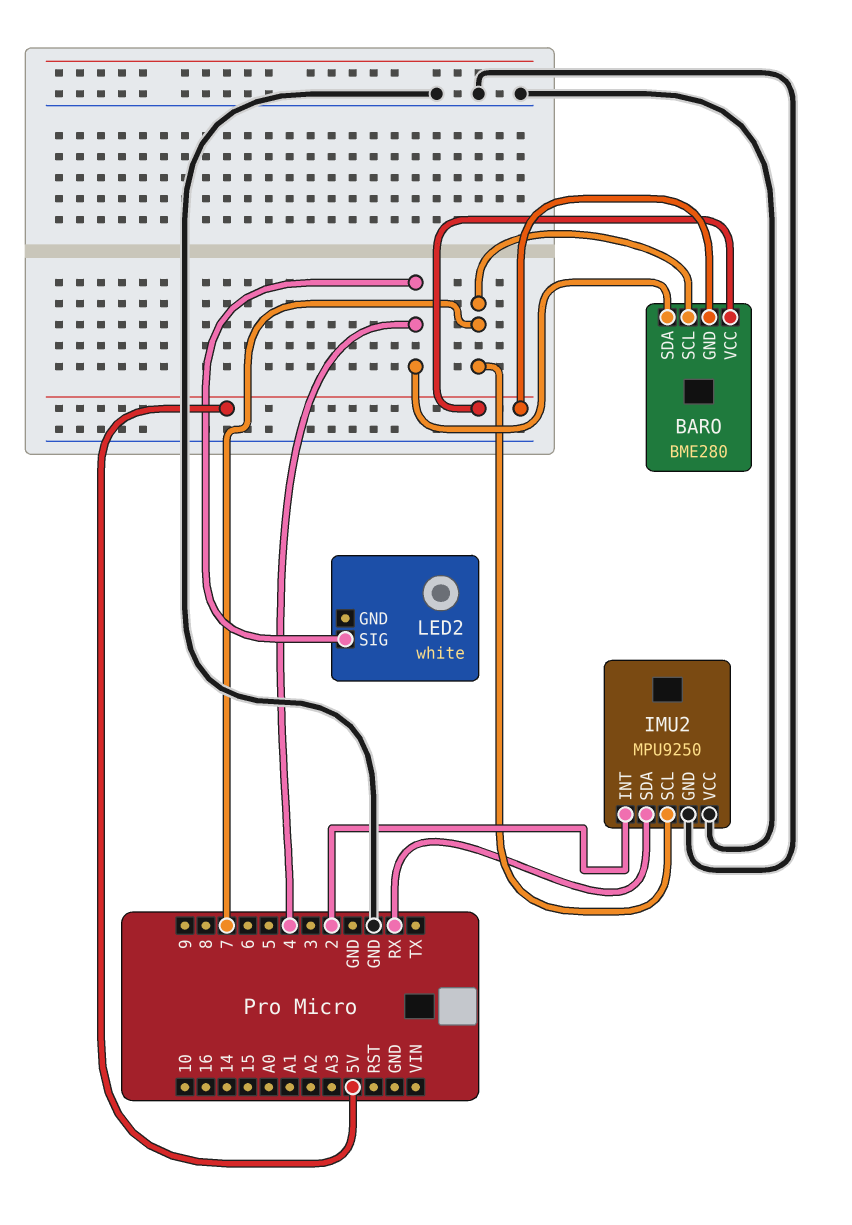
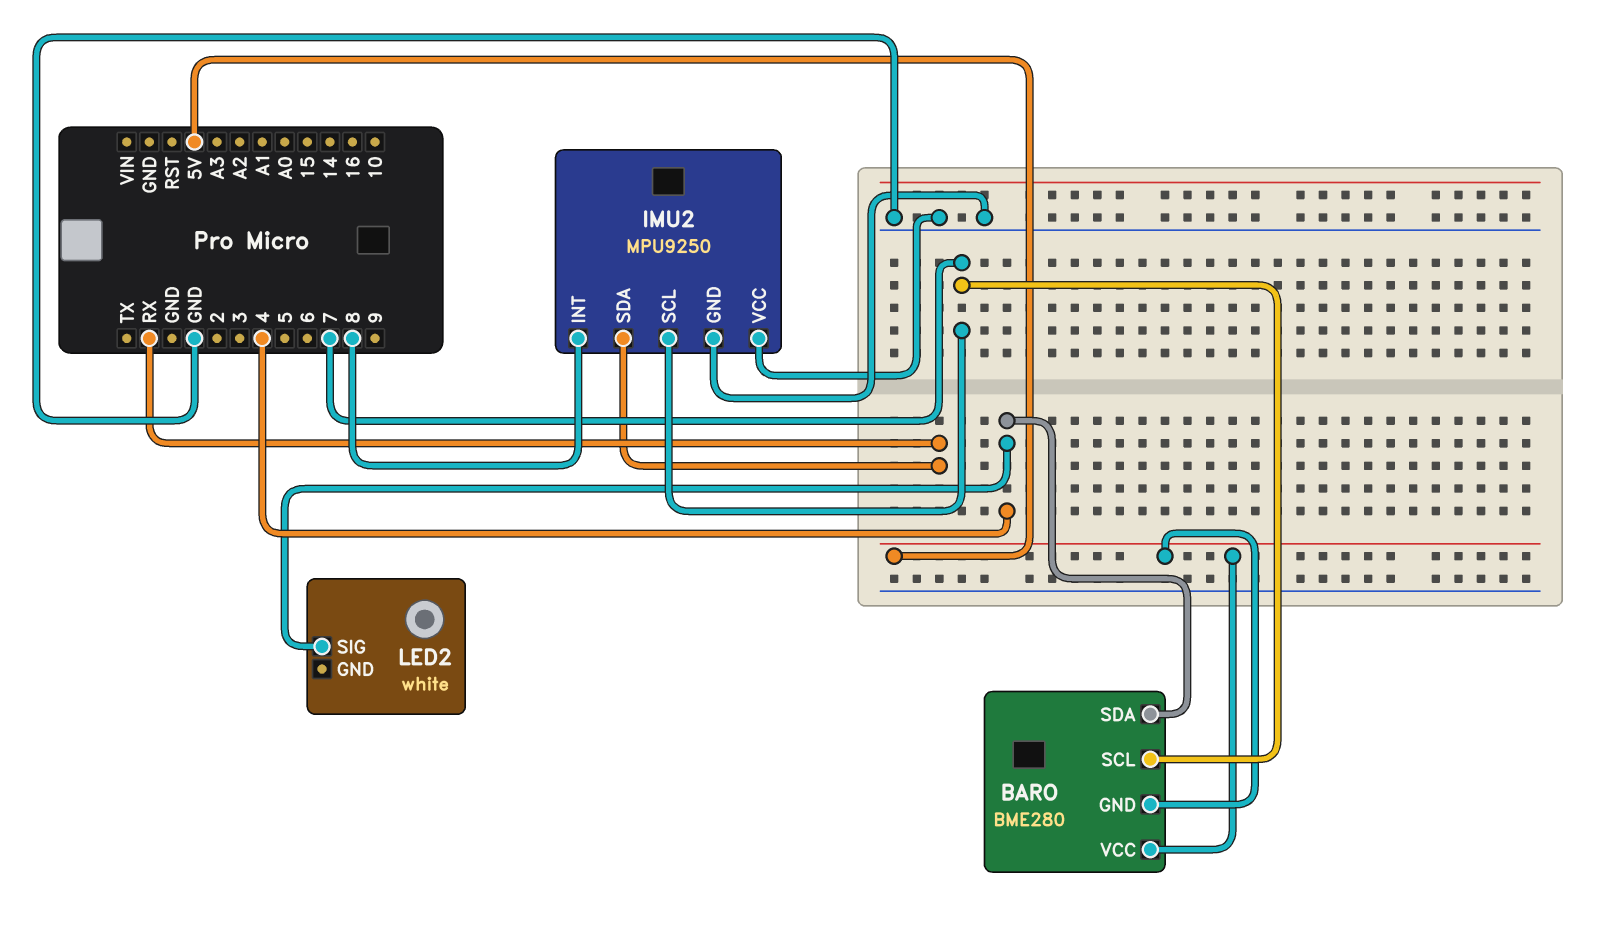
IMU2 pin INT: 2 -> 8

